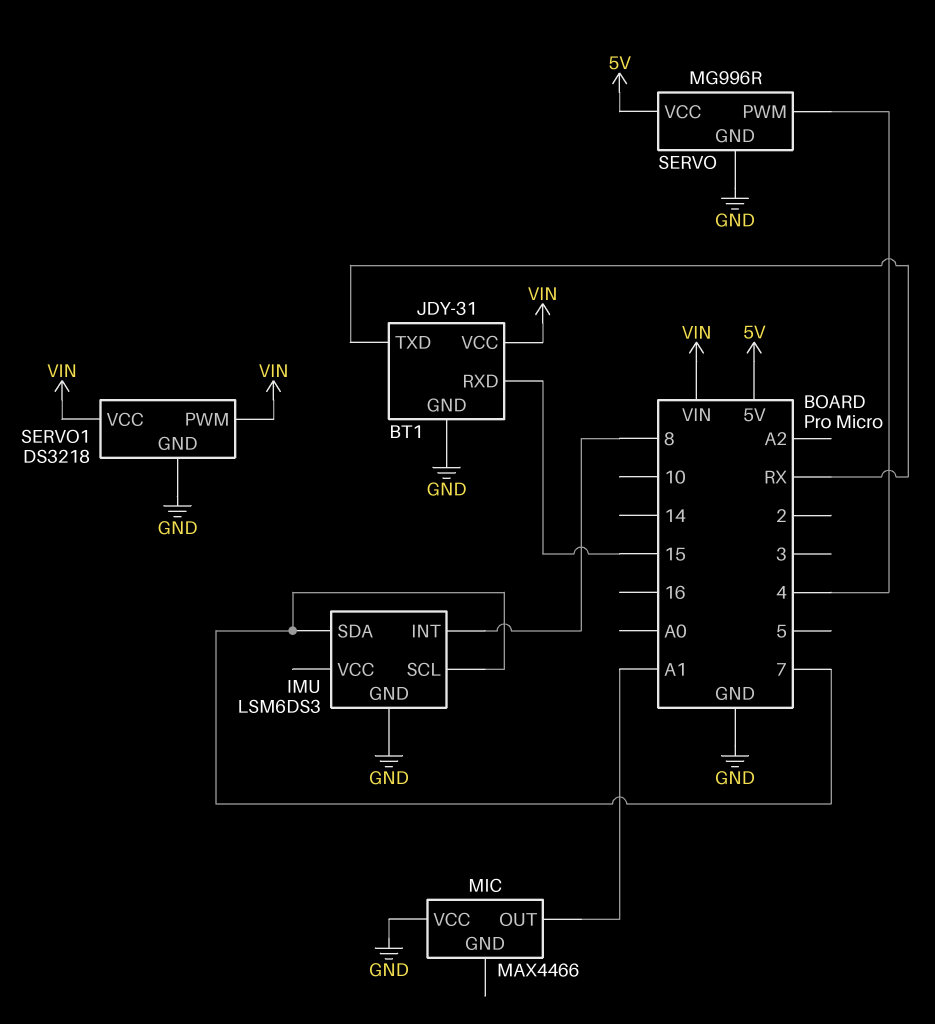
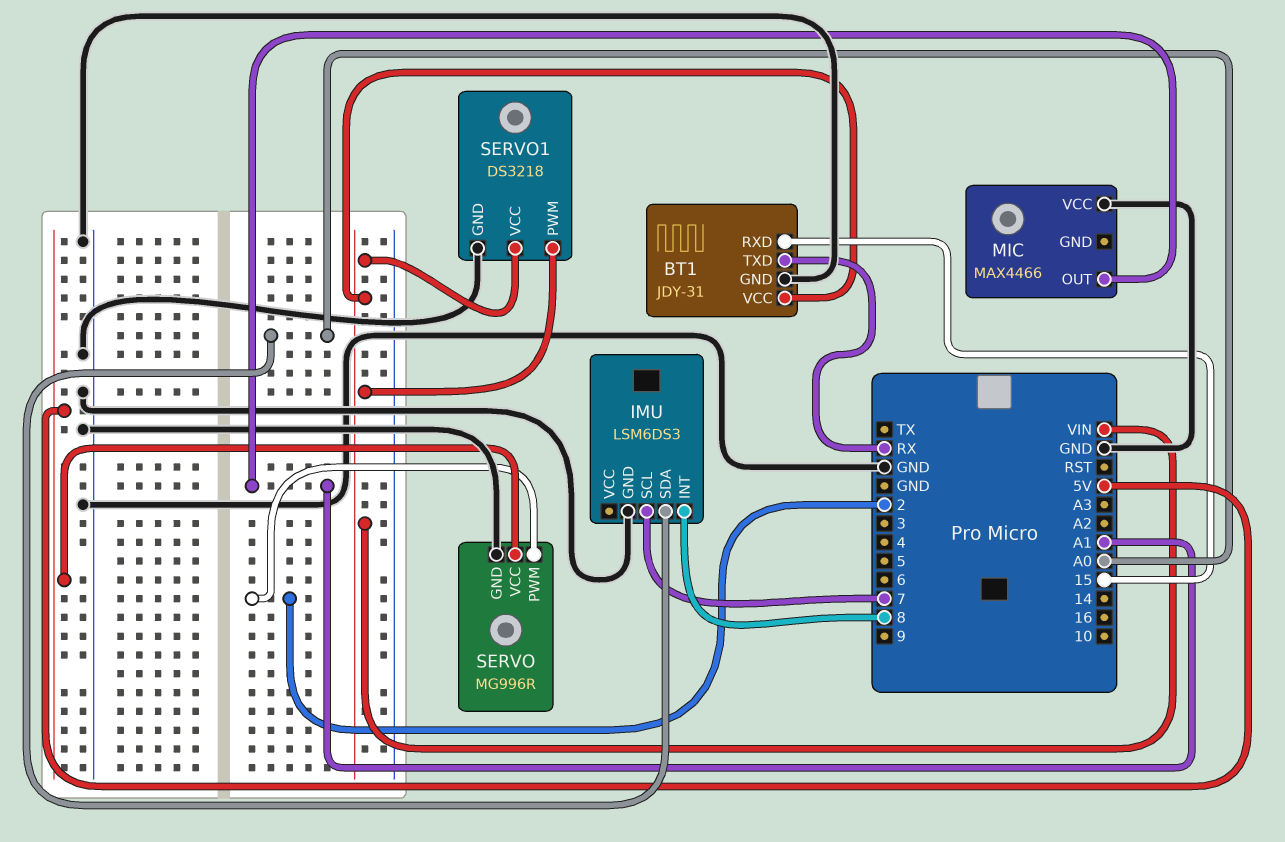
IMU pin SDA: 7 -> A0
SERVO pin PWM: 4 -> 2

